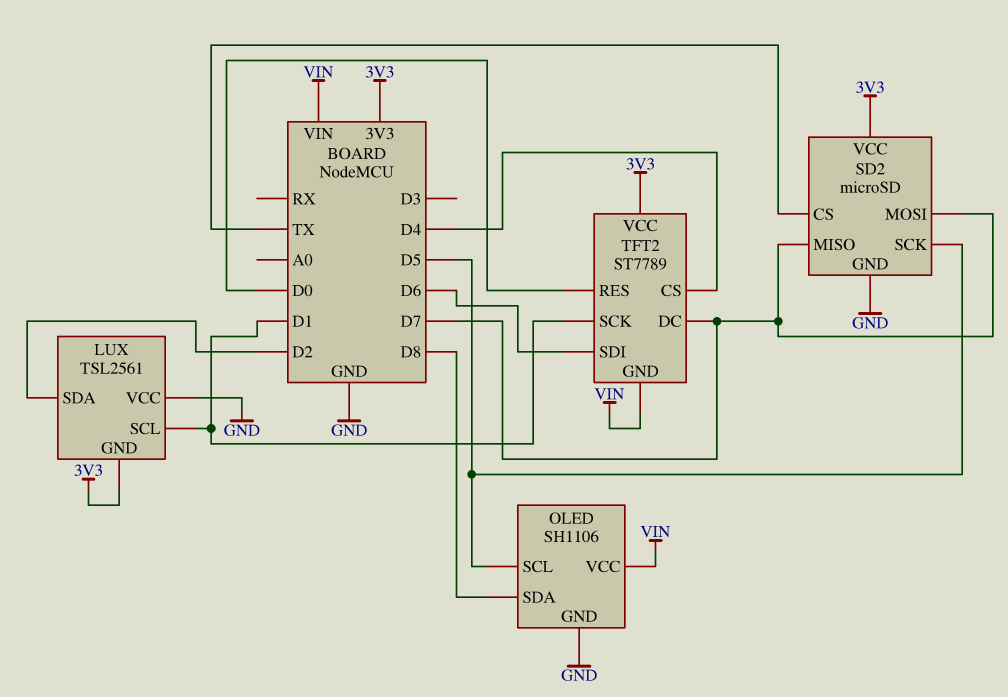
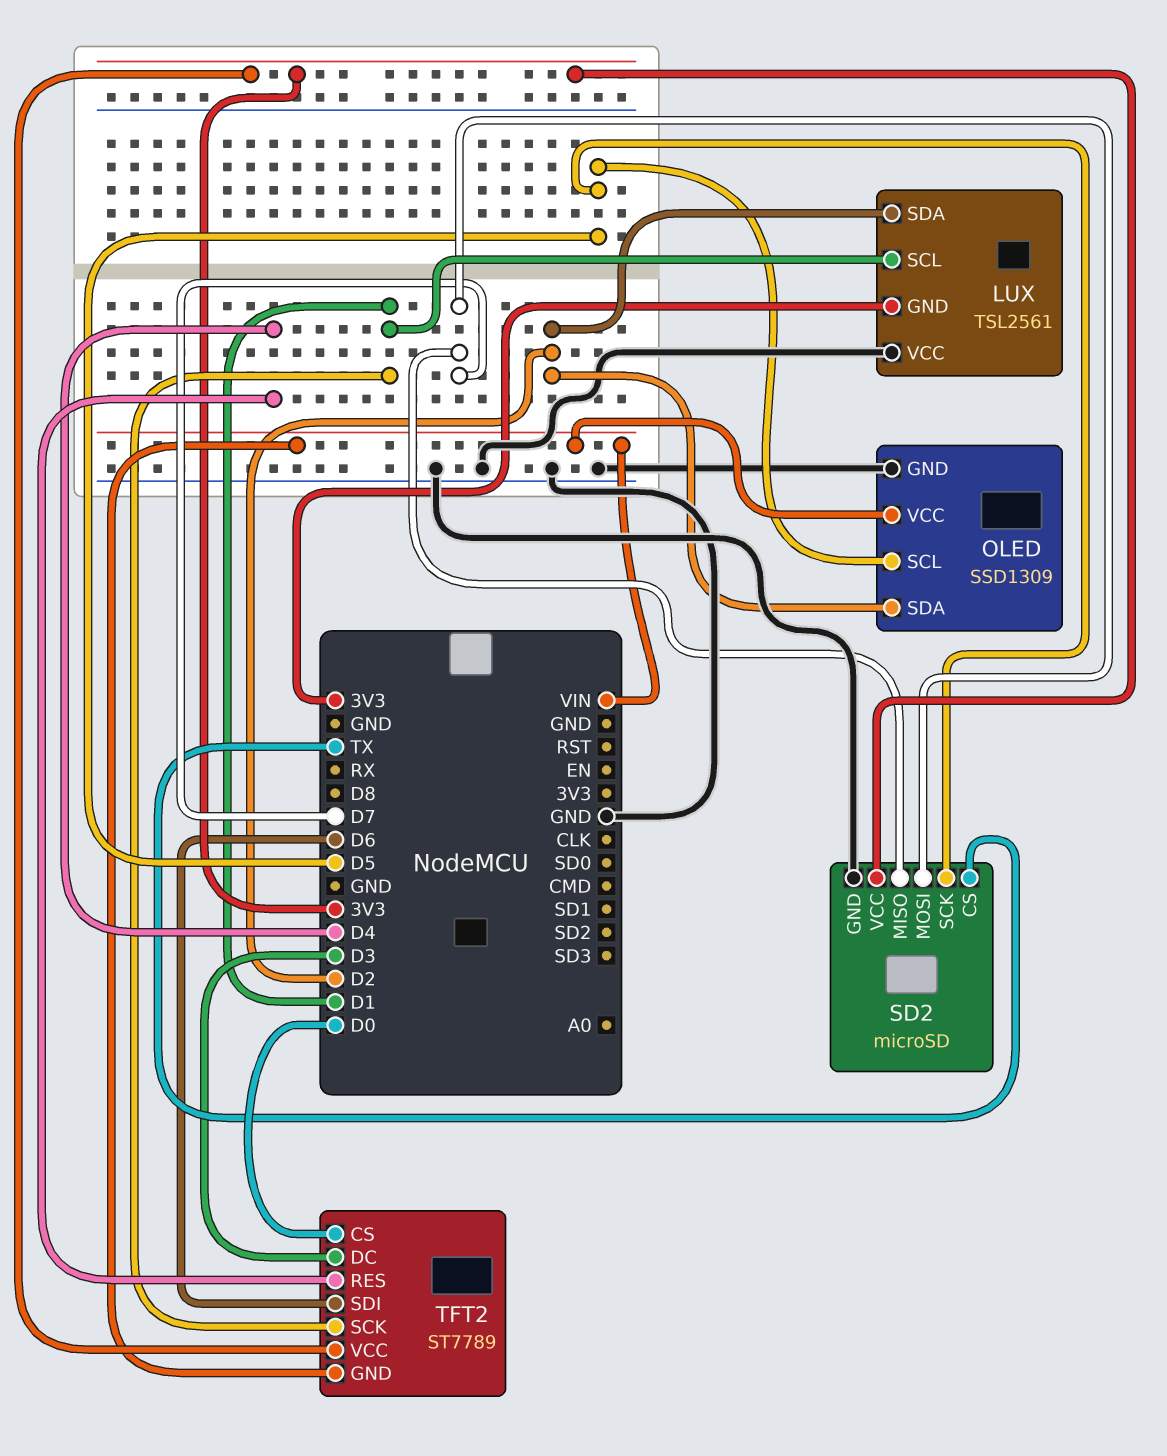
OLED: SH1106 -> SSD1309
OLED pin SDA: D8 -> D2
TFT2 pin CS: D4 -> D0
TFT2 pin DC: D7 -> D3
TFT2 pin RES: D0 -> D4

